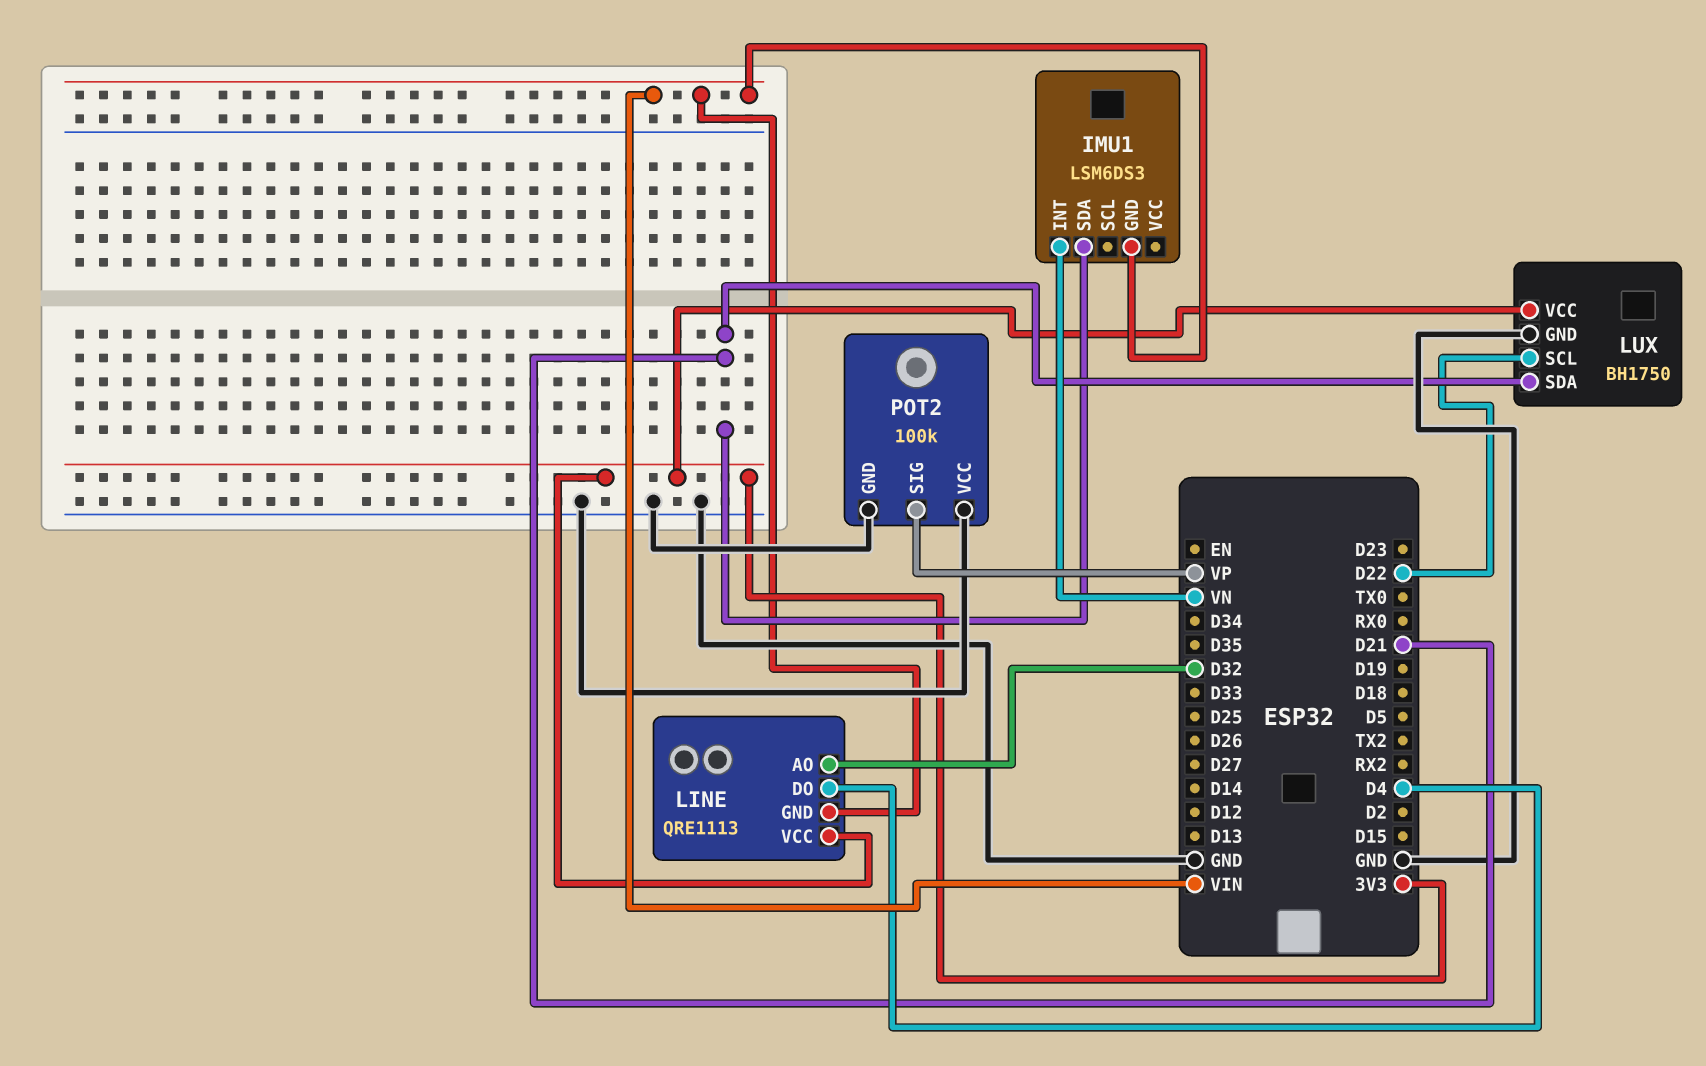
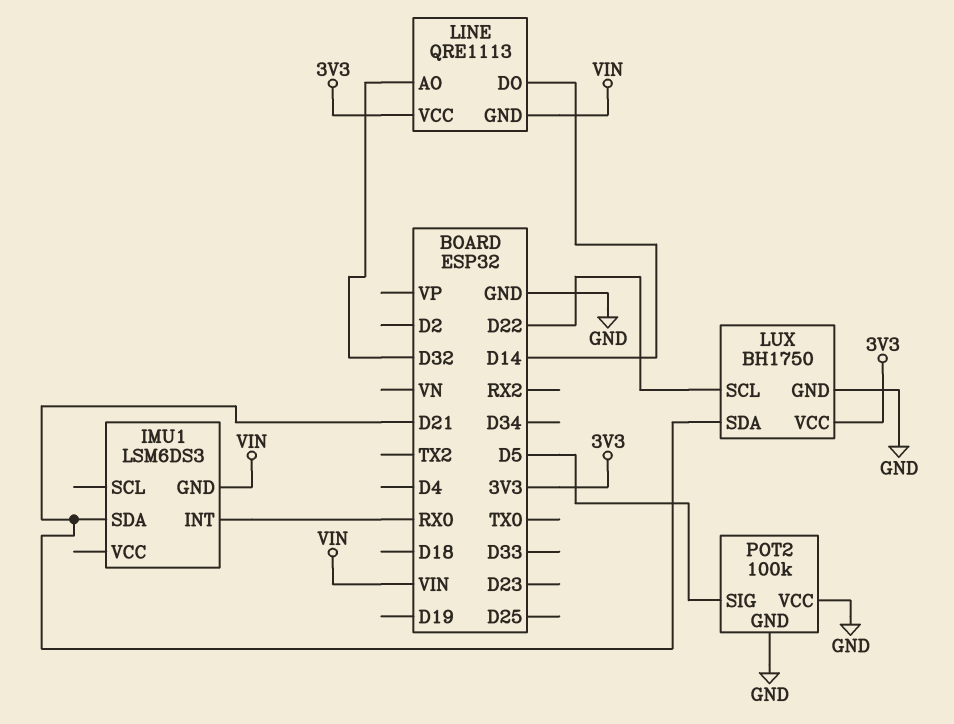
IMU1 pin INT: VN -> RX0
LINE pin DO: D4 -> D14
POT2 pin SIG: VP -> D5

